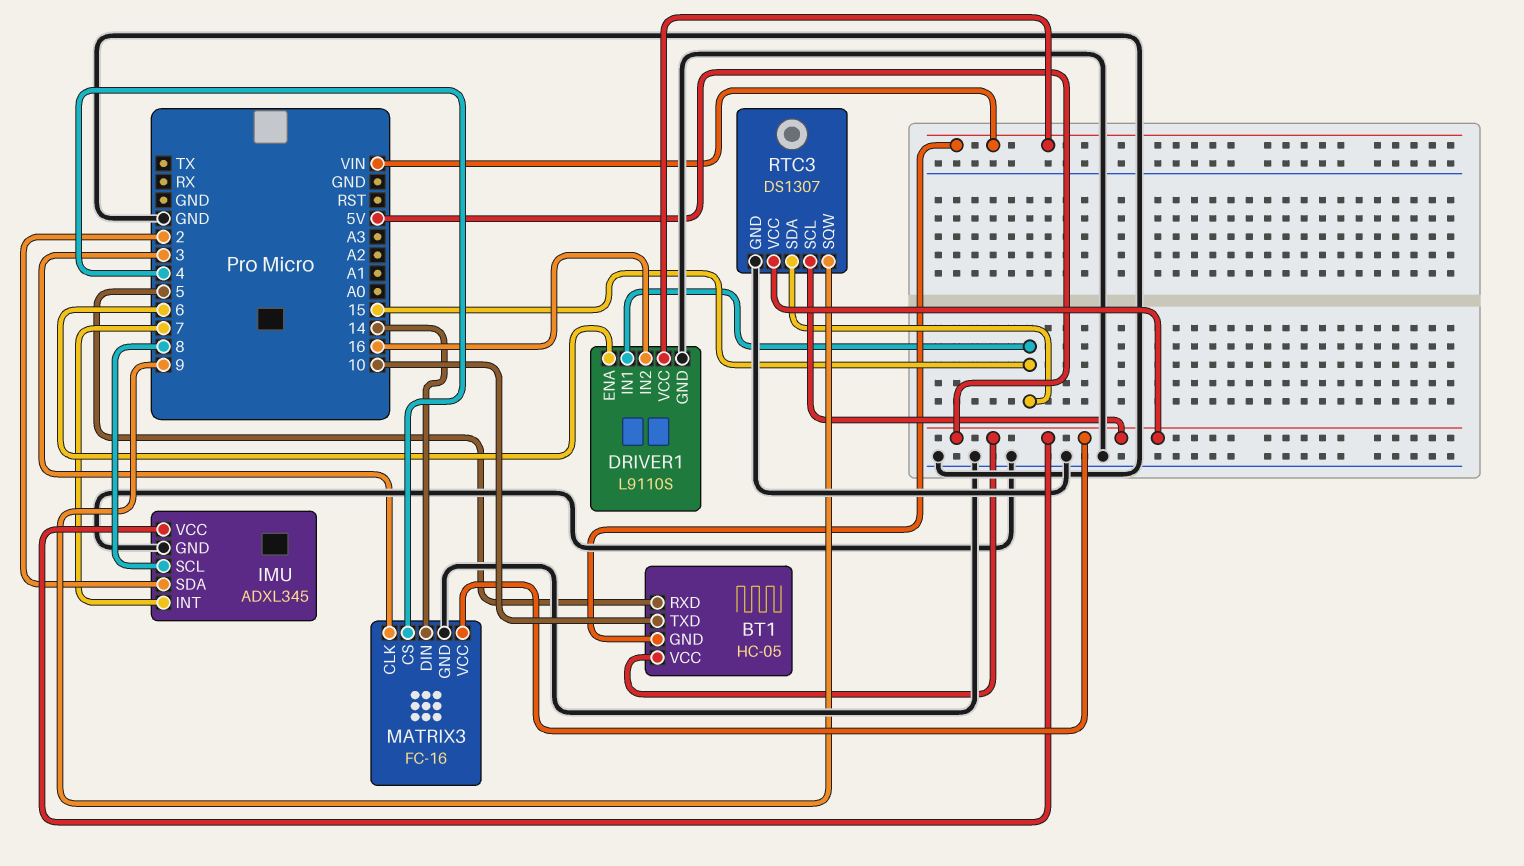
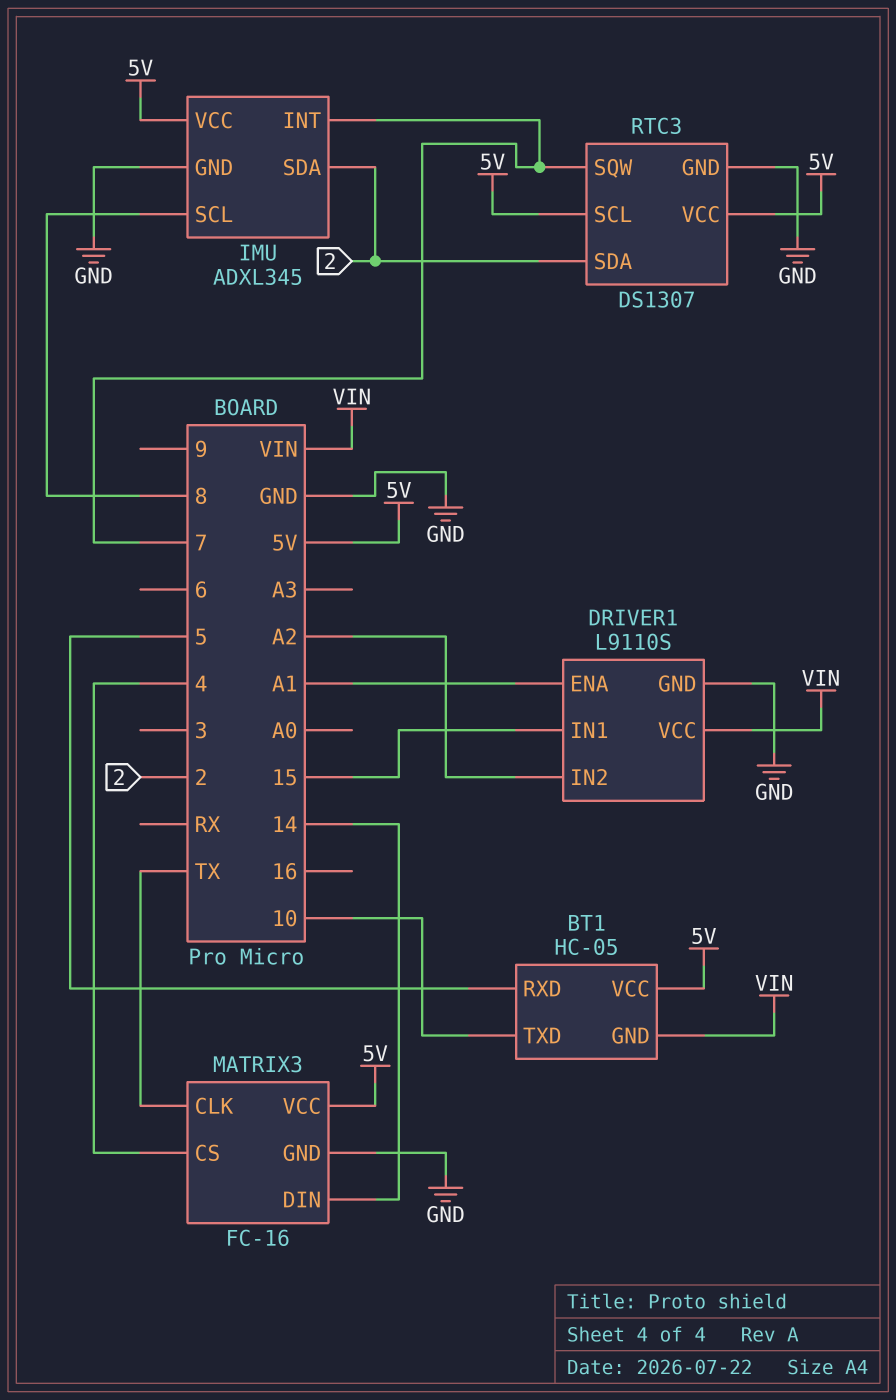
DRIVER1 pin ENA: 6 -> A1
DRIVER1 pin IN2: 16 -> A2
MATRIX3 pin CLK: 3 -> TX
RTC3 pin SDA: 15 -> 2
RTC3 pin SQW: 9 -> 7

